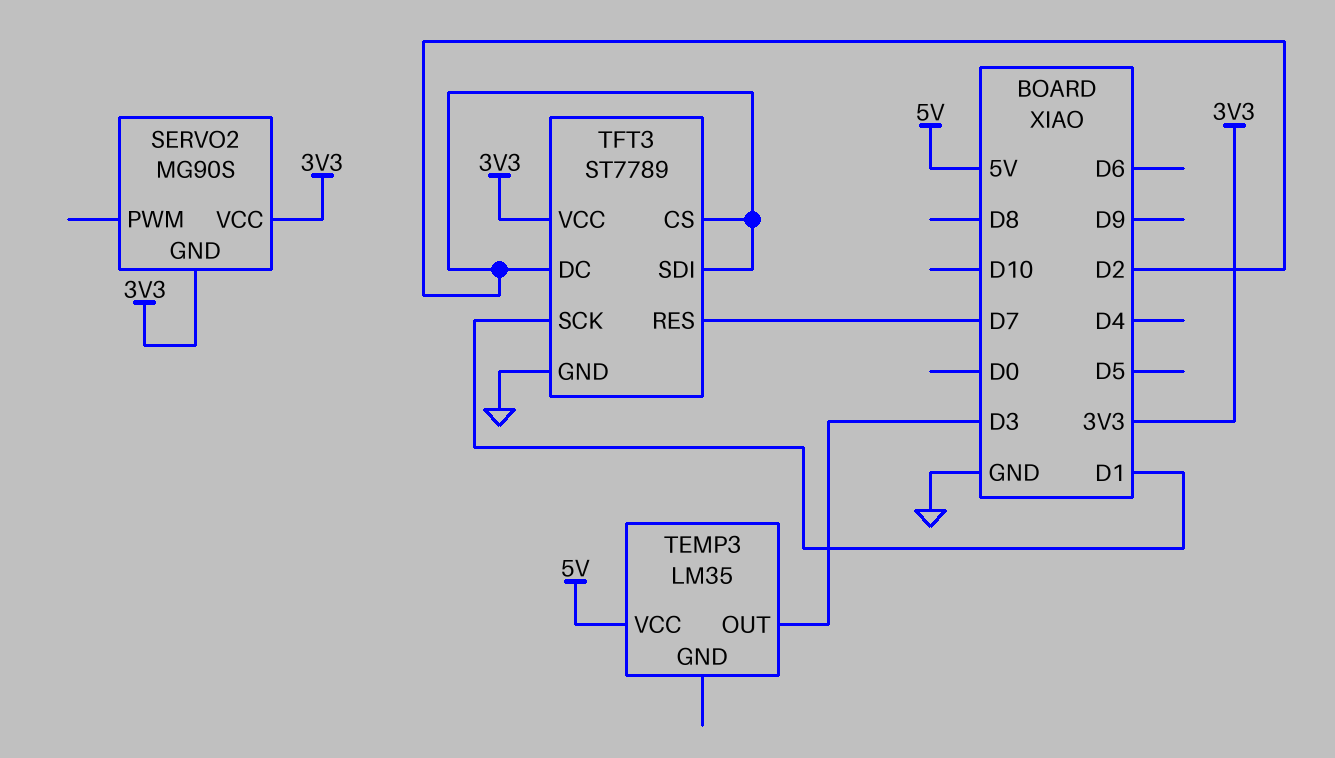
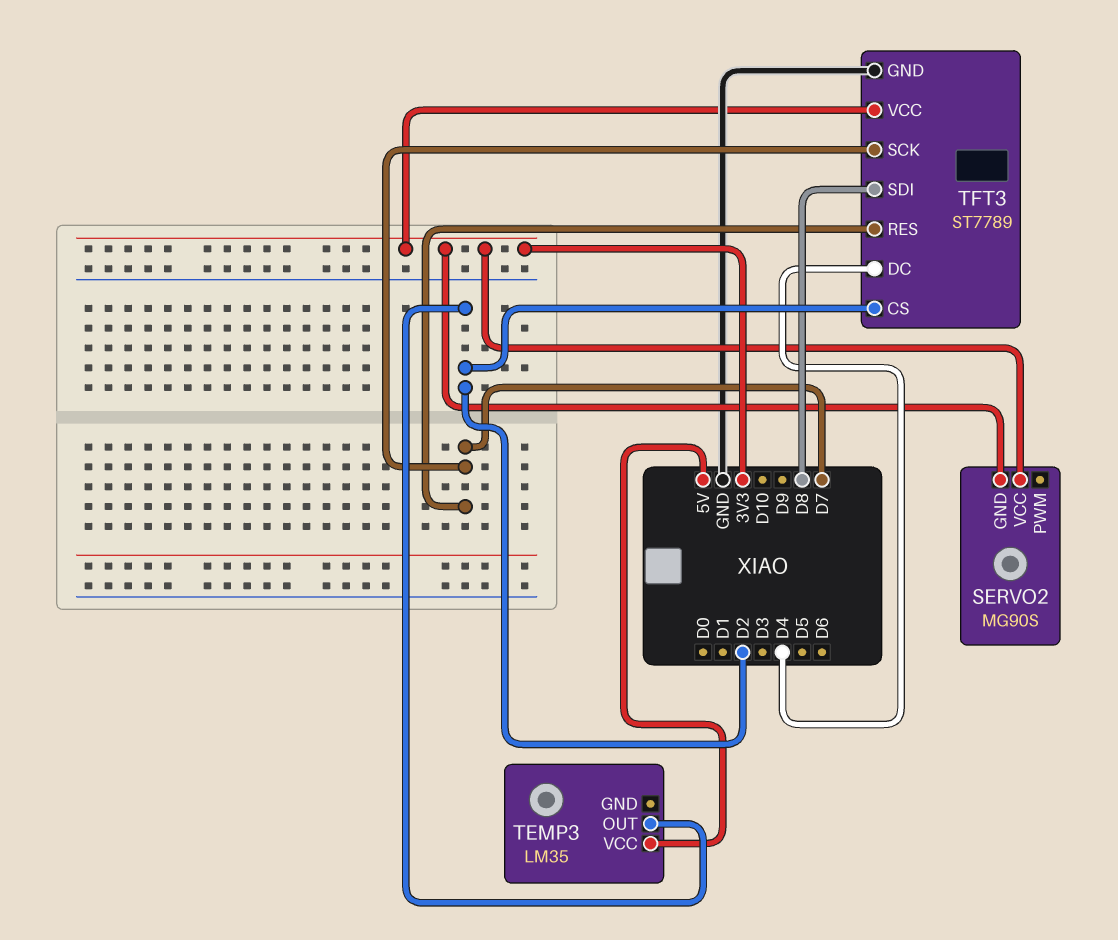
TEMP3 pin OUT: D3 -> D2
TFT3 pin DC: D2 -> D4
TFT3 pin SCK: D1 -> D7
TFT3 pin SDI: D2 -> D8

